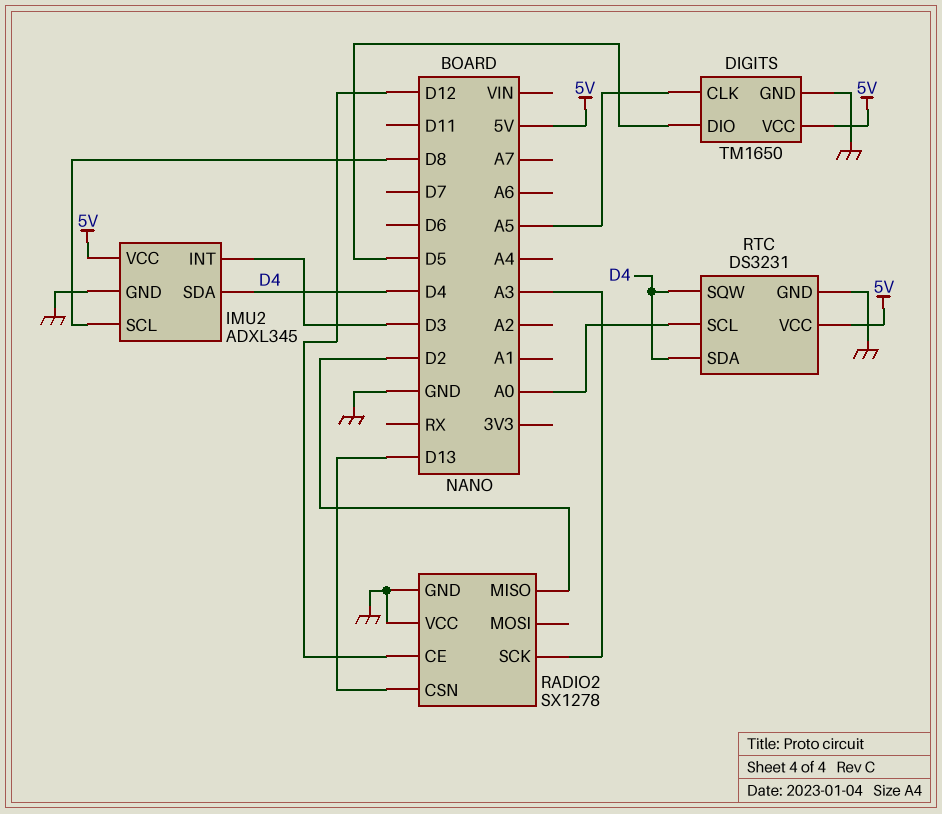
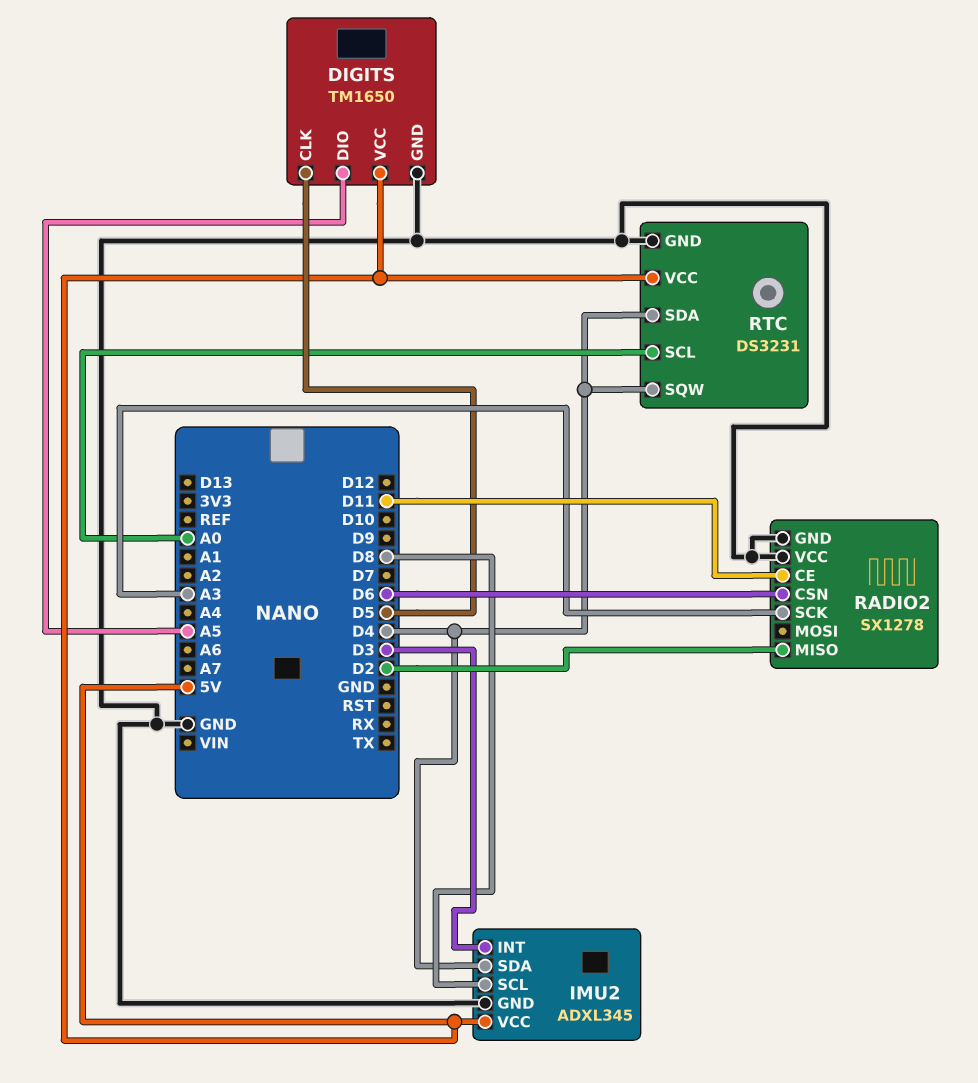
DIGITS pin CLK: A5 -> D5
DIGITS pin DIO: D5 -> A5
RADIO2 pin CE: D12 -> D11
RADIO2 pin CSN: D13 -> D6

